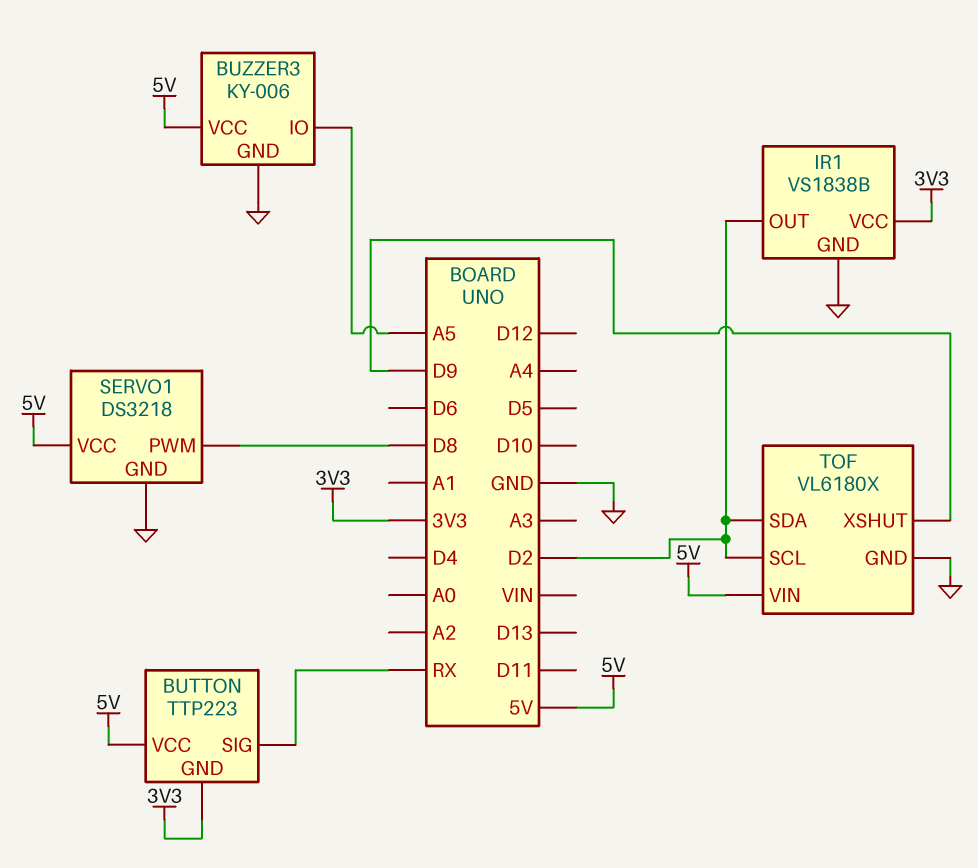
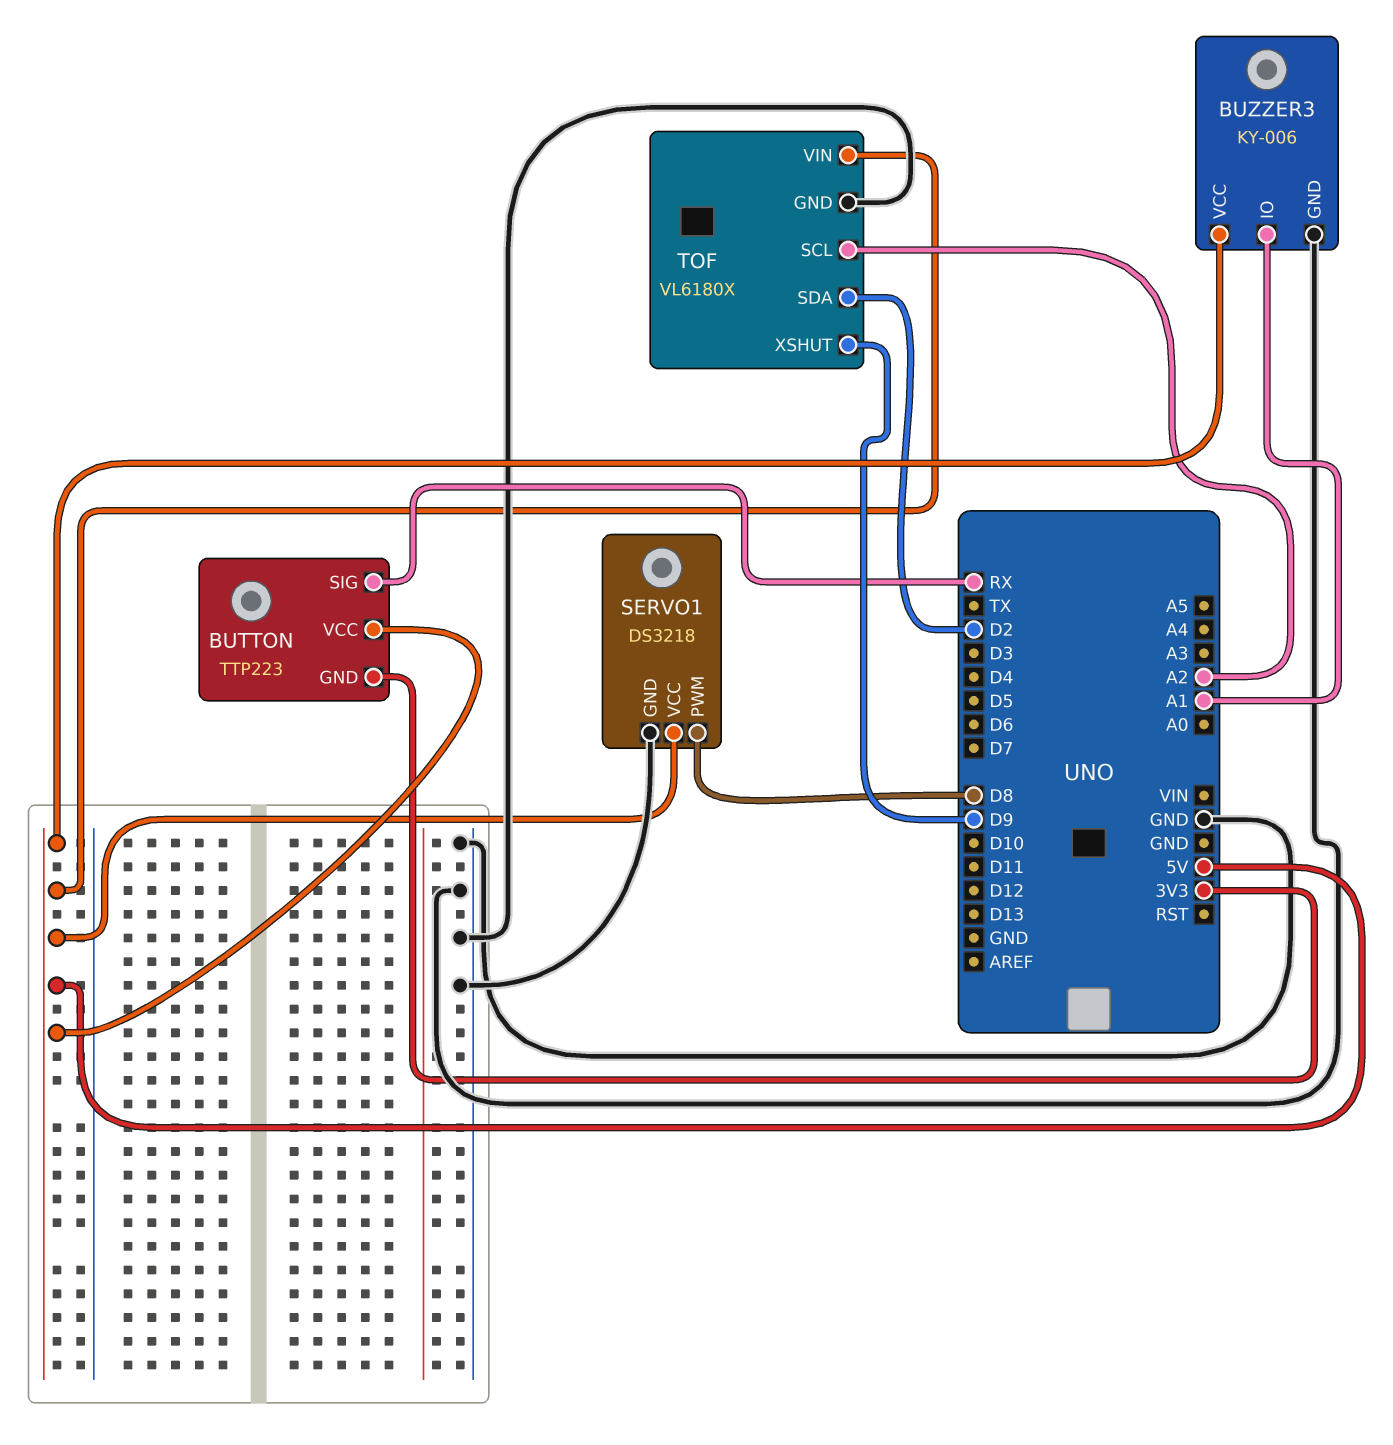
BUZZER3 pin IO: A5 -> A1
IR1: VS1838B -> none
IR1 pin GND: GND -> none
IR1 pin OUT: D2 -> none
IR1 pin VCC: 3V3 -> none
TOF pin SCL: D2 -> A2

